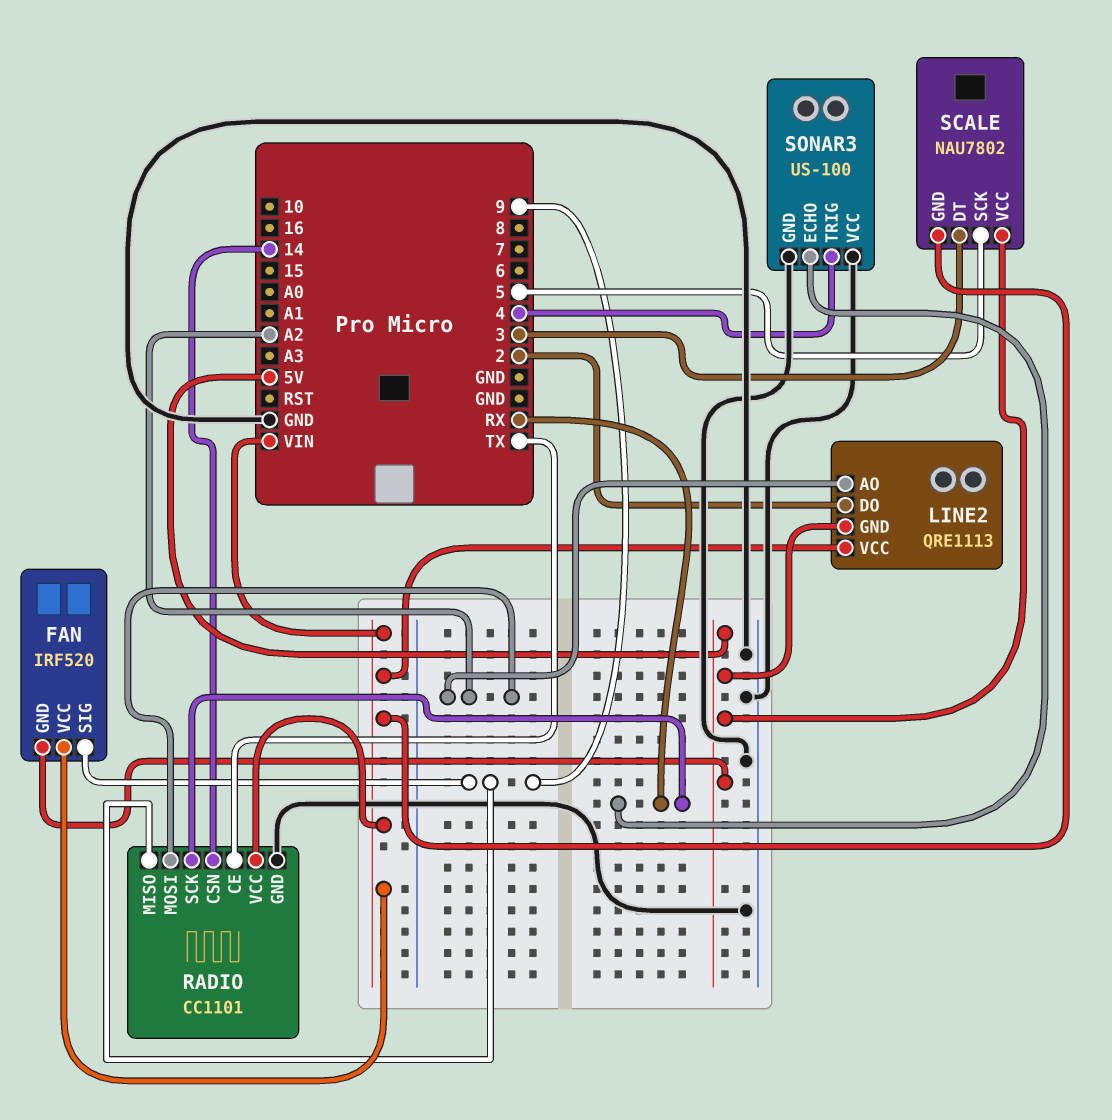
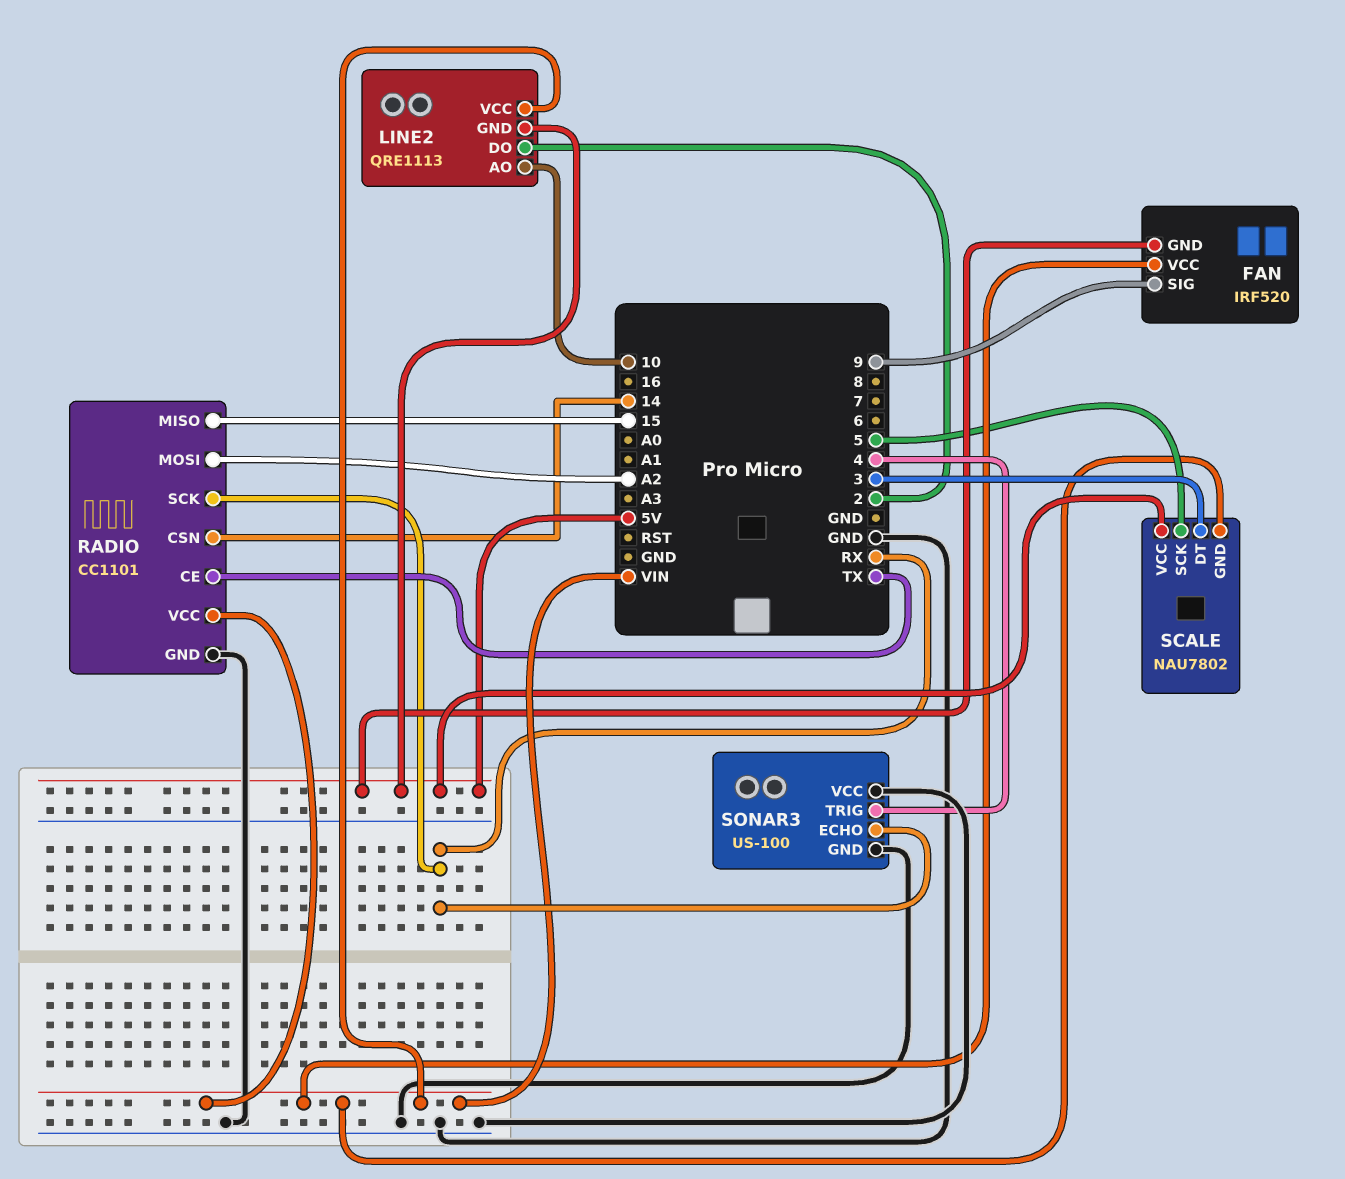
LINE2 pin AO: A2 -> 10
RADIO pin MISO: 9 -> 15

